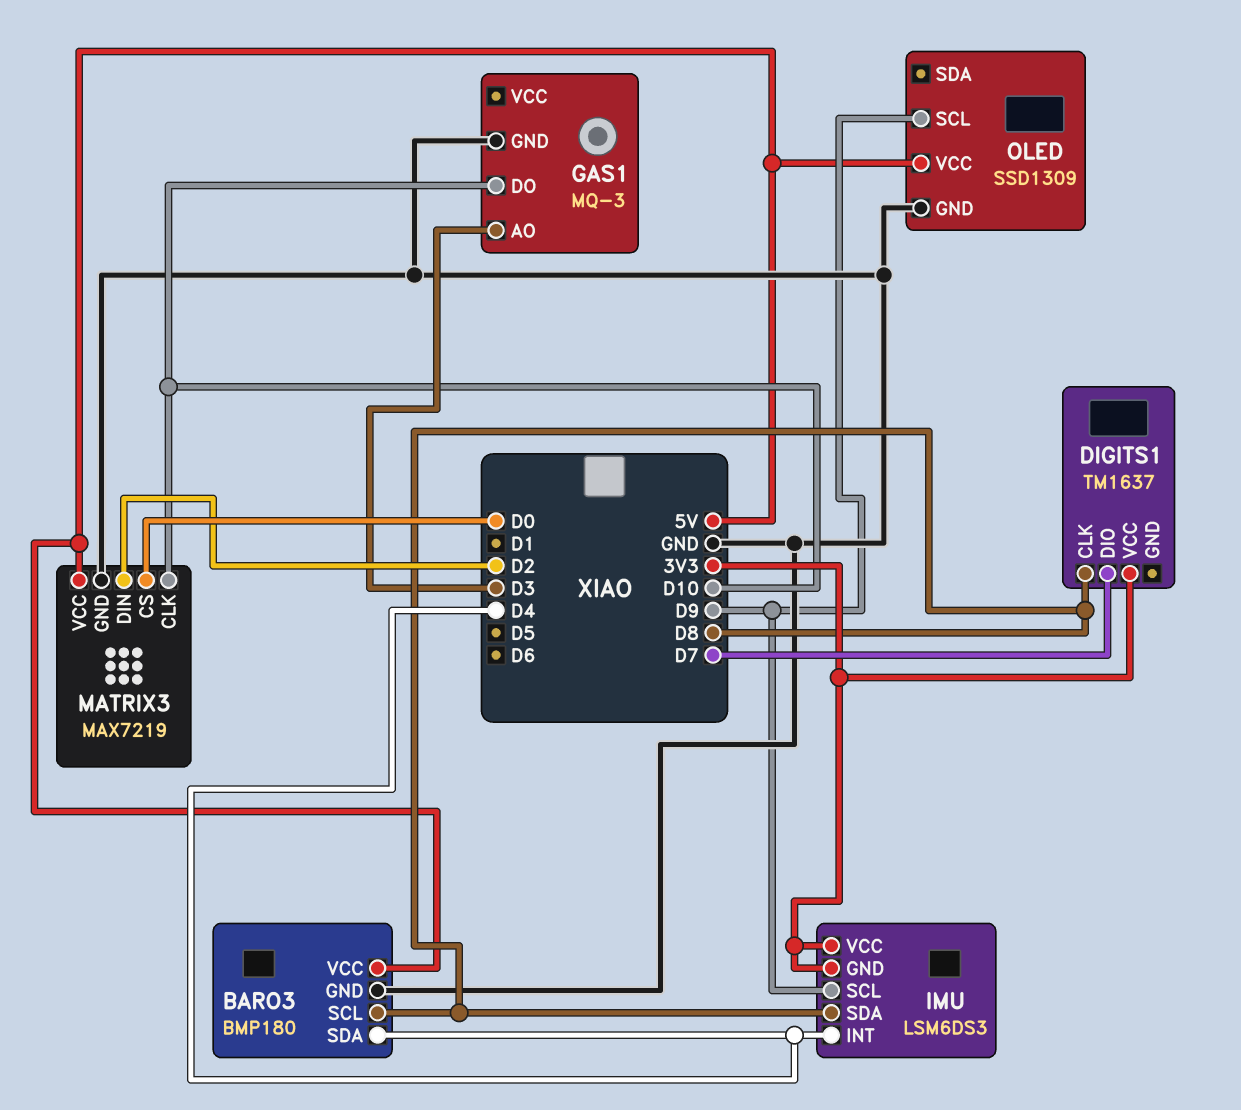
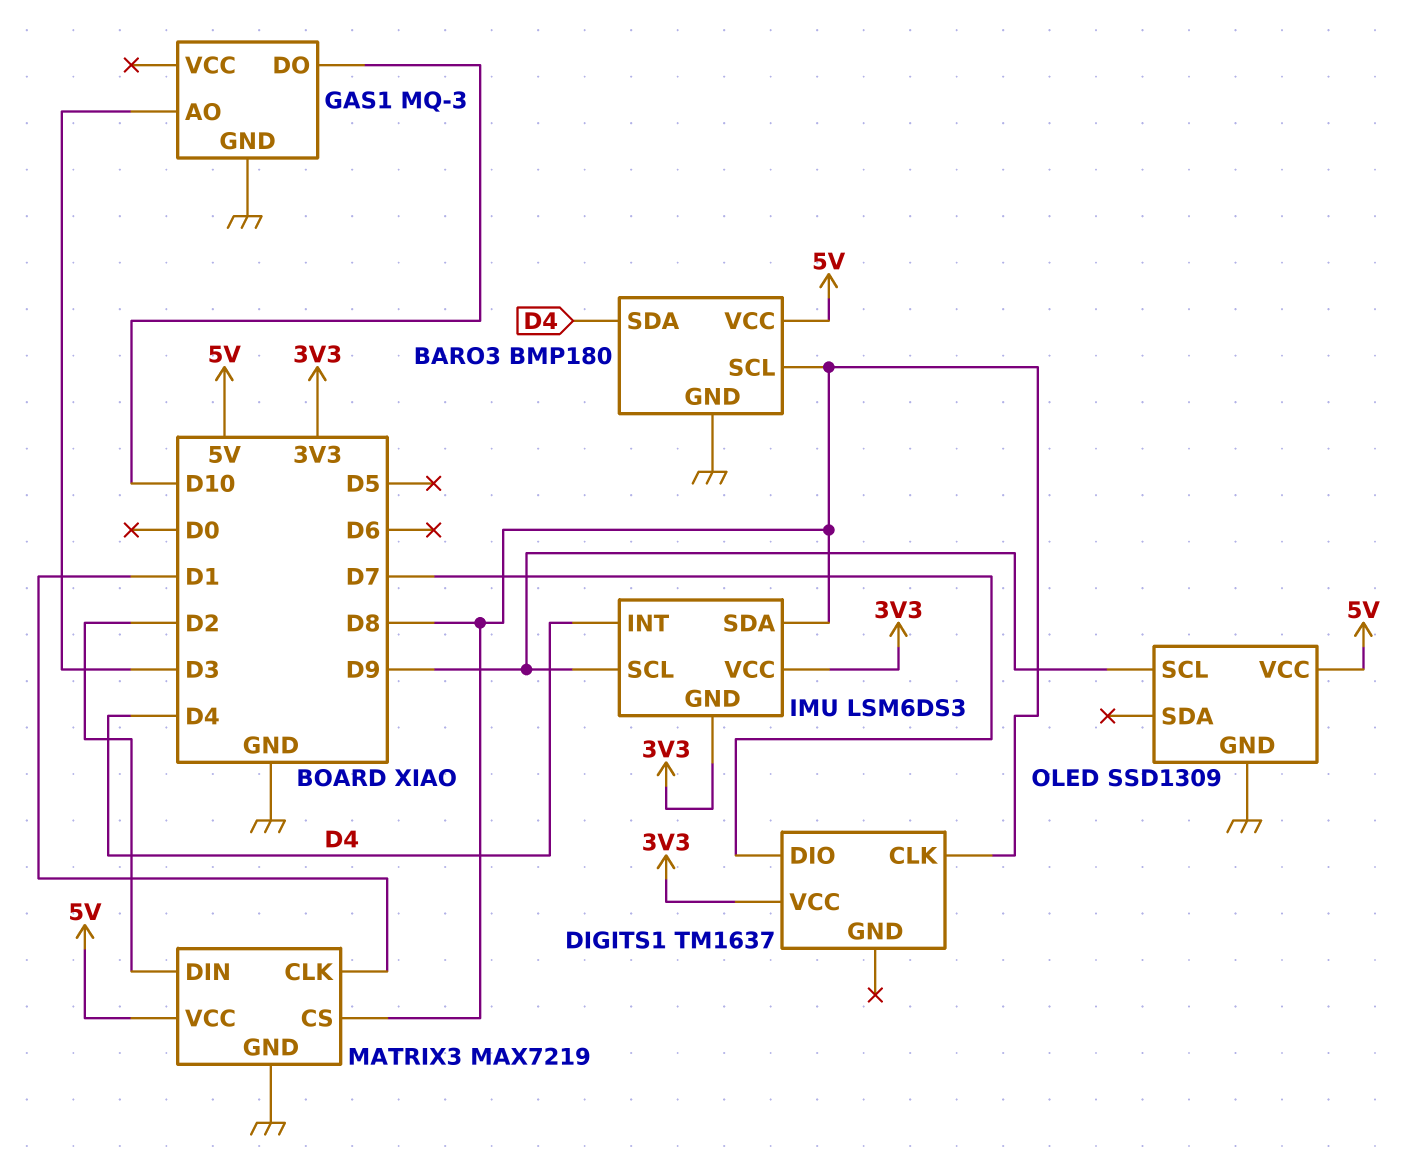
MATRIX3 pin CLK: D10 -> D1
MATRIX3 pin CS: D0 -> D8

